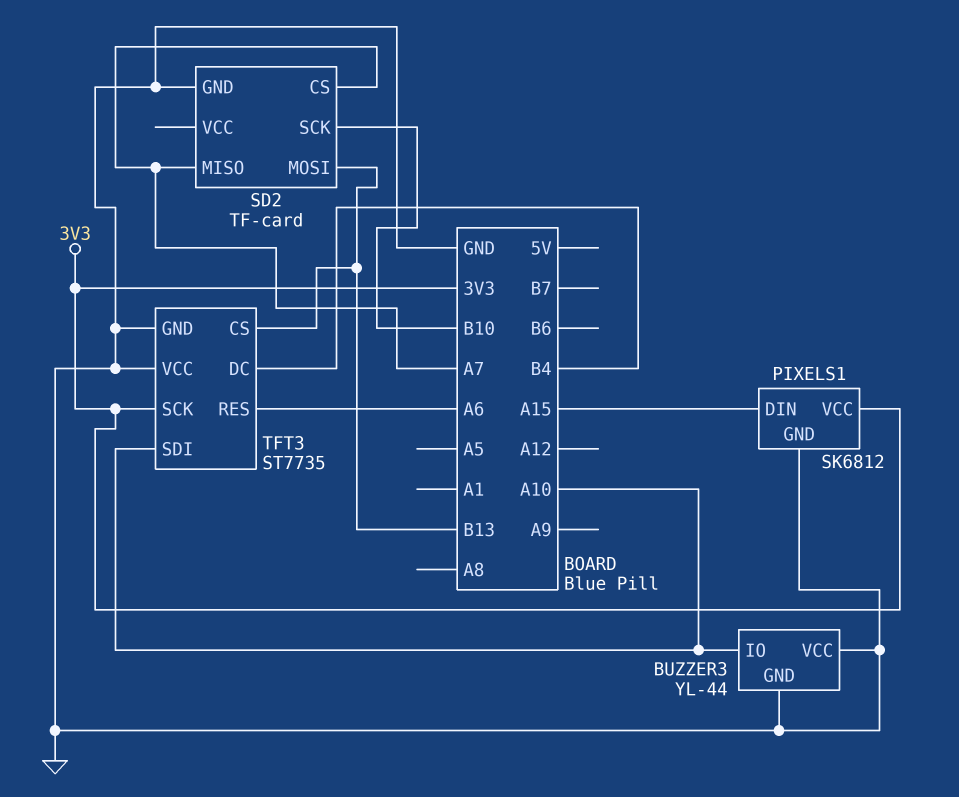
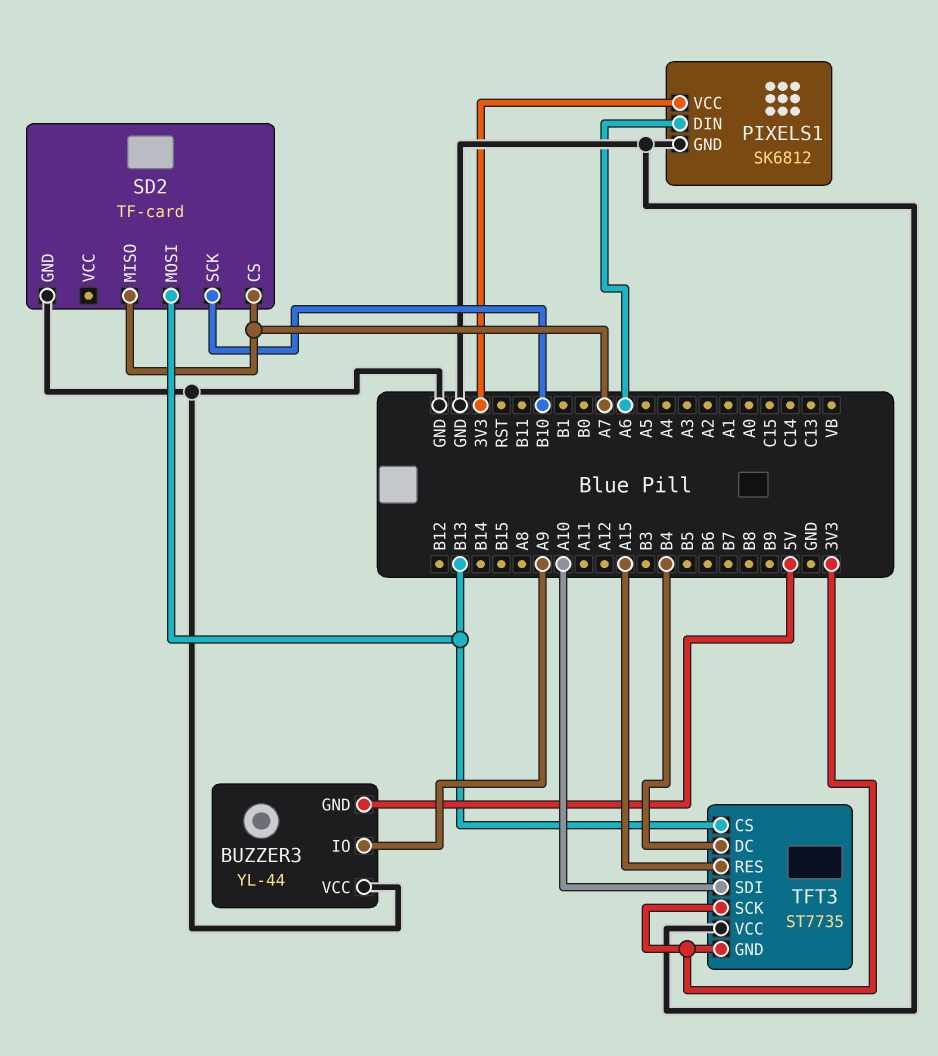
BUZZER3 pin GND: GND -> 5V
BUZZER3 pin IO: A10 -> A9
PIXELS1 pin DIN: A15 -> A6
TFT3 pin GND: GND -> 3V3
TFT3 pin RES: A6 -> A15

